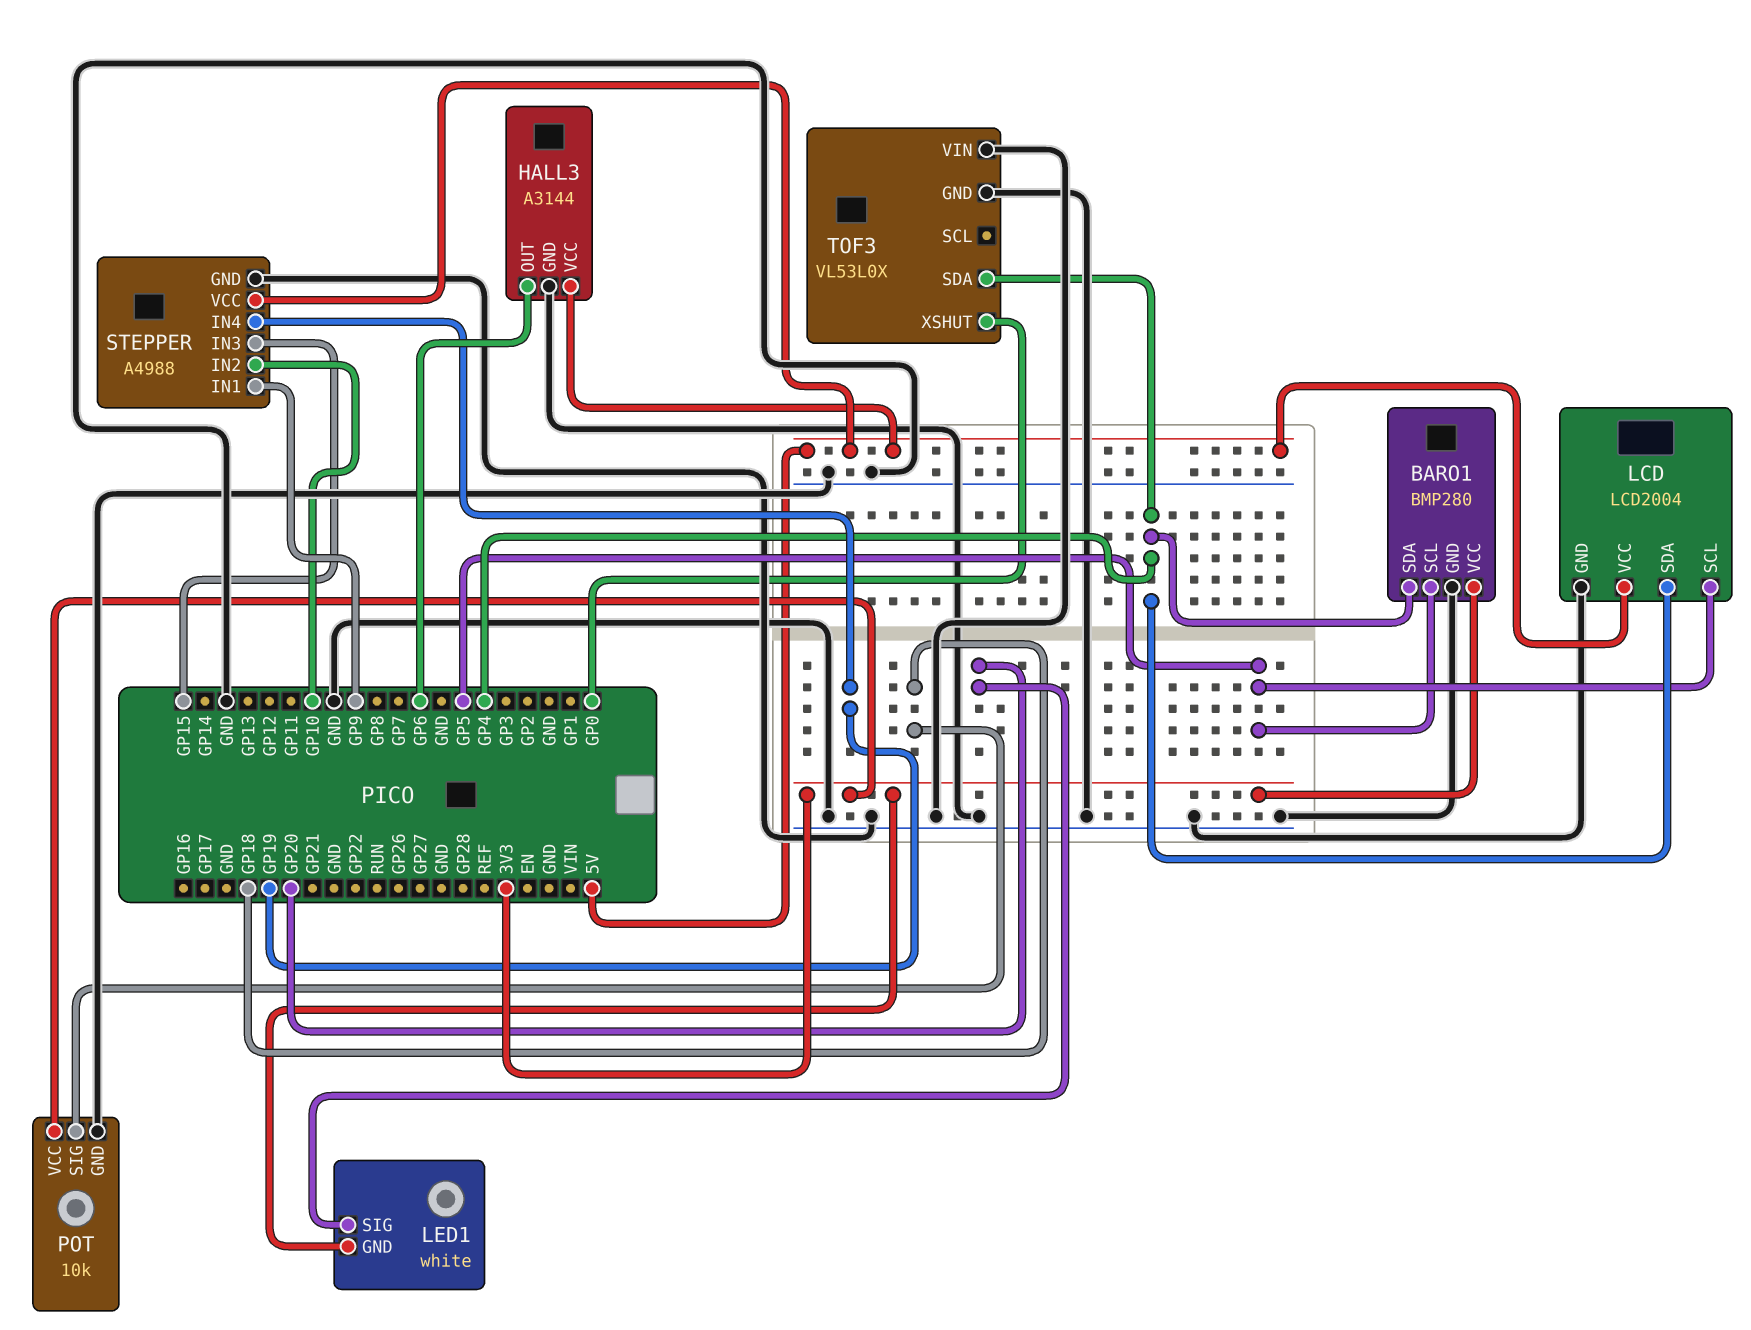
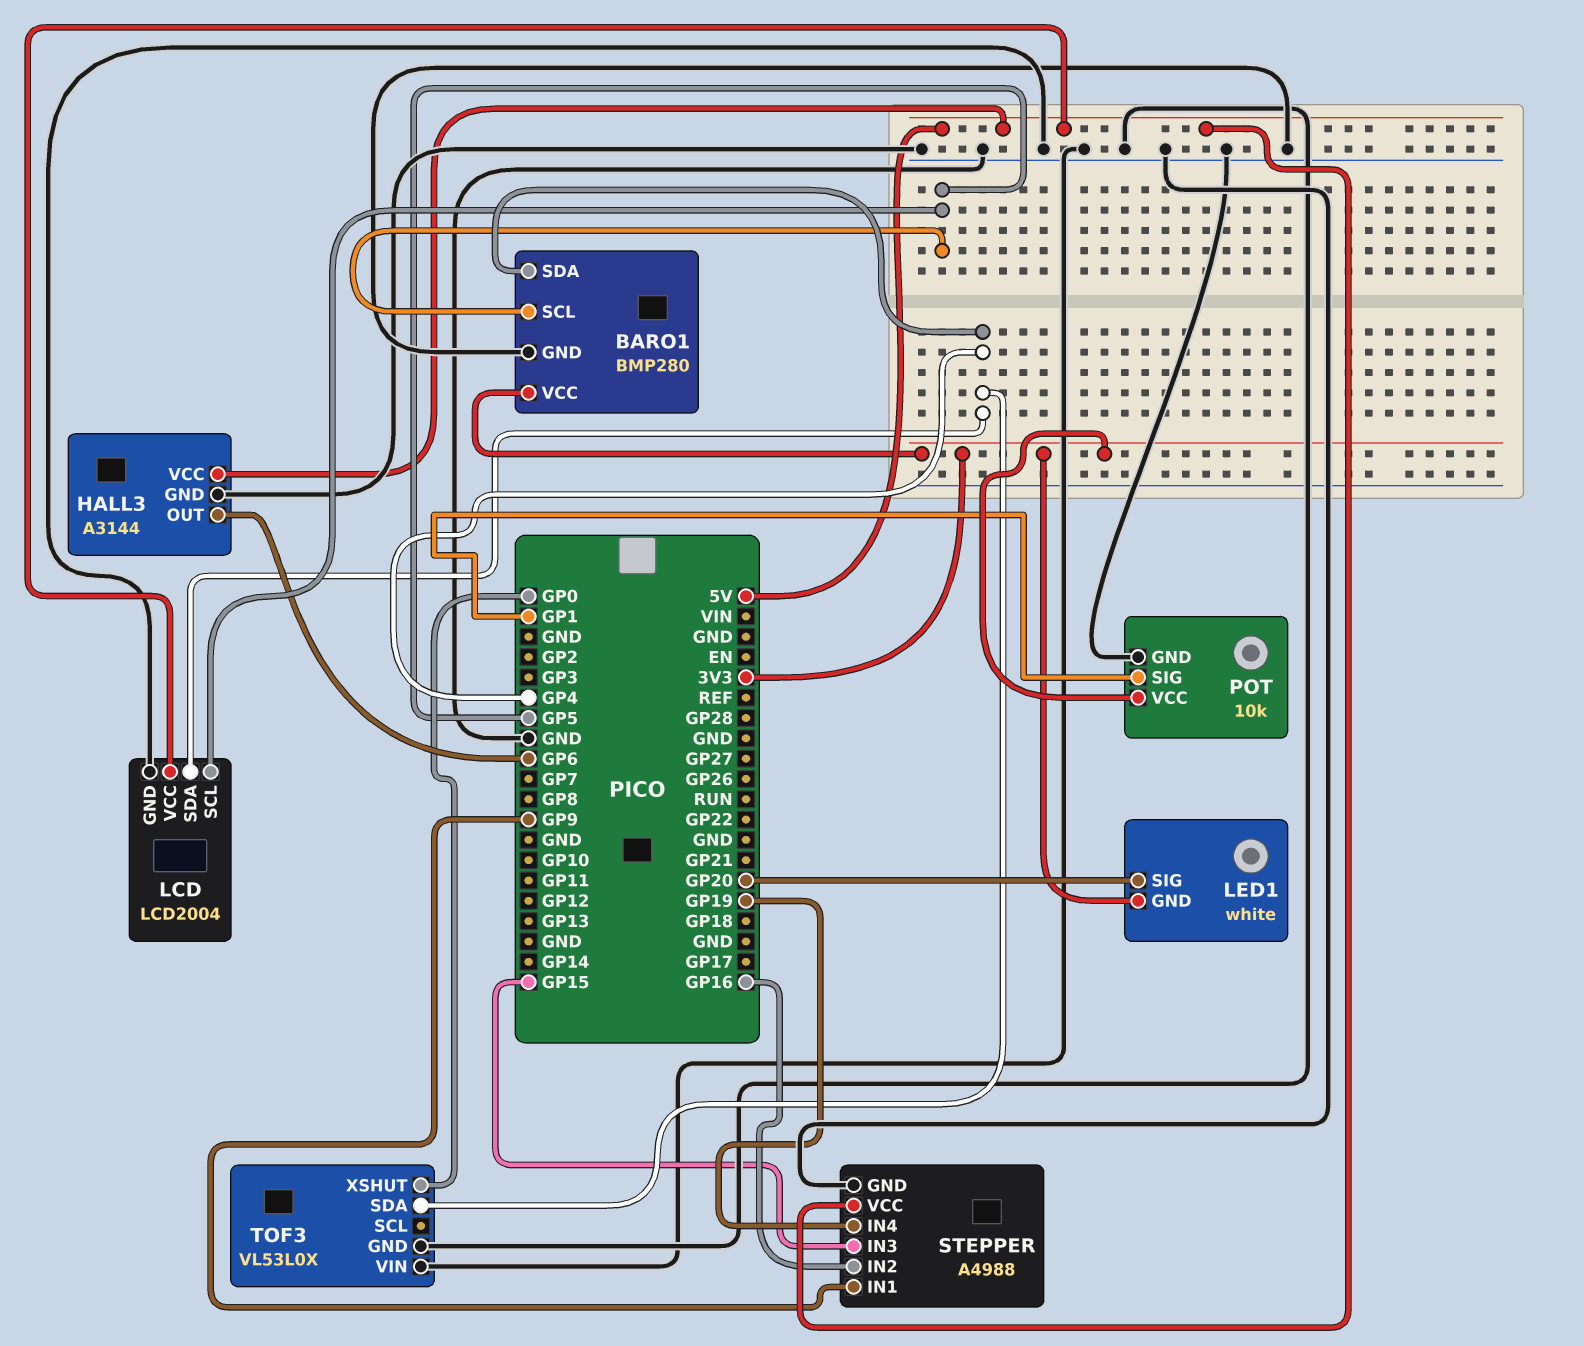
POT pin SIG: GP18 -> GP1
STEPPER pin IN2: GP10 -> GP16

